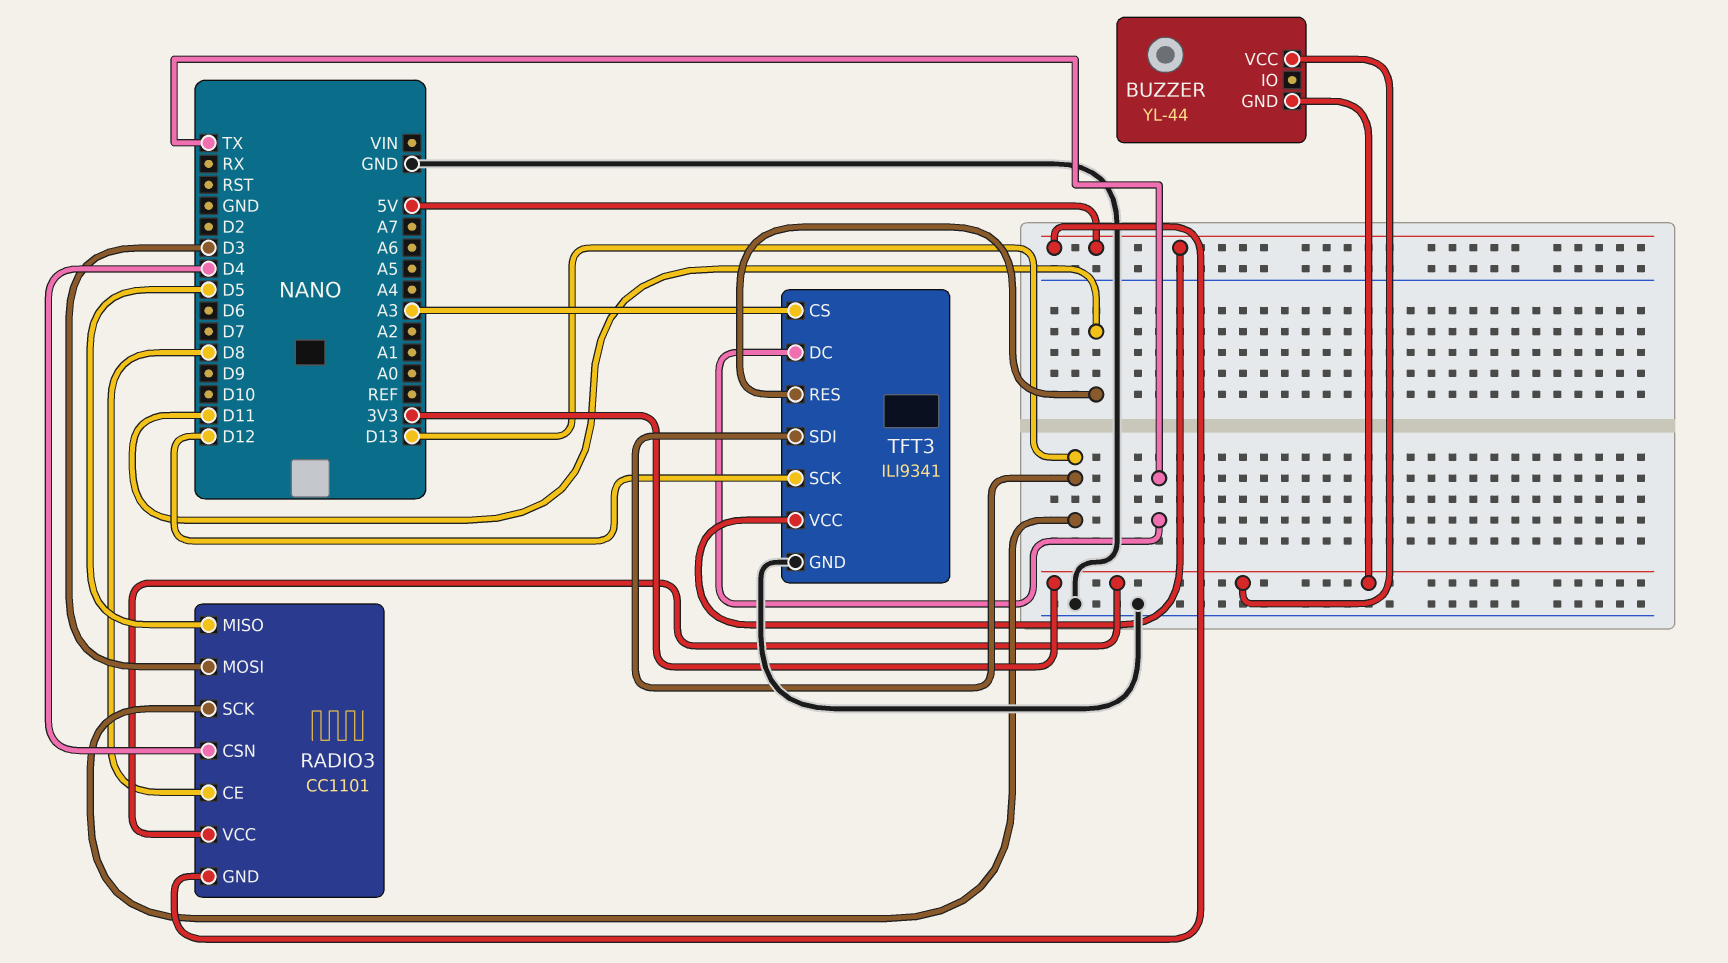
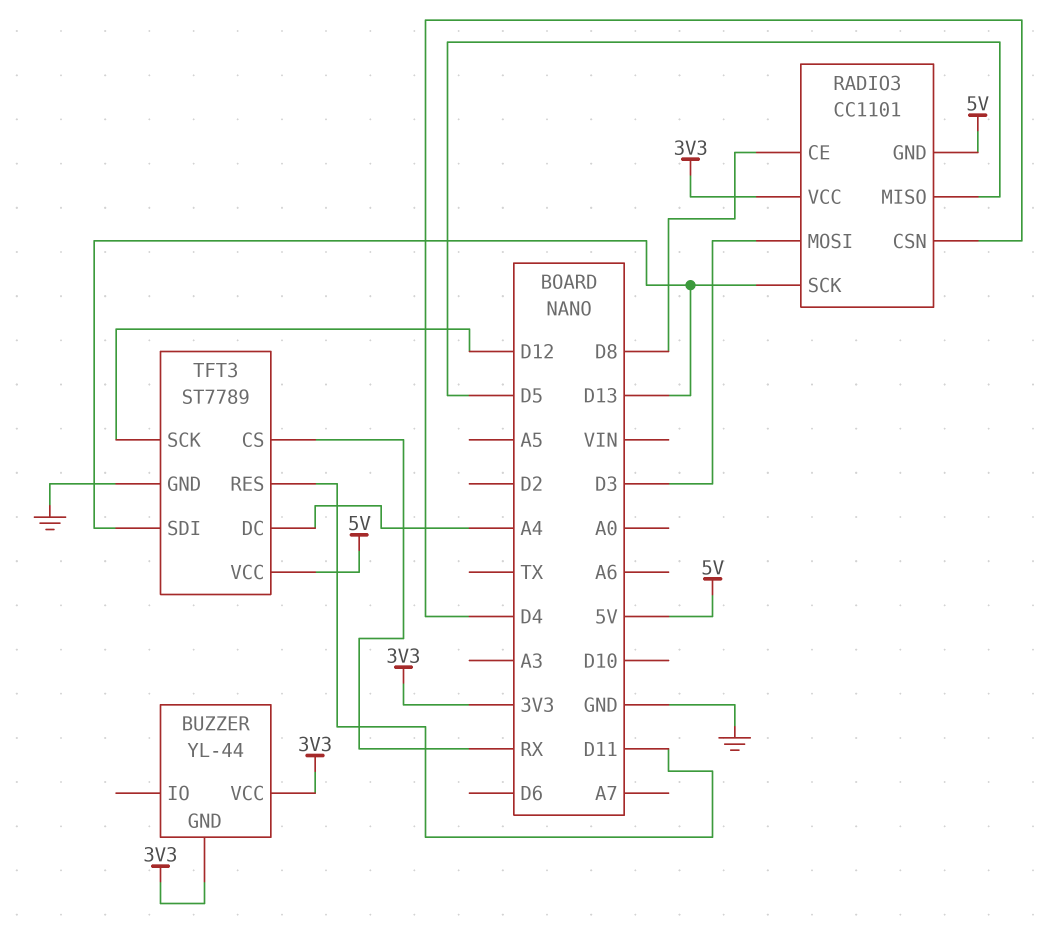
TFT3: ILI9341 -> ST7789
TFT3 pin CS: A3 -> RX
TFT3 pin DC: TX -> A4

